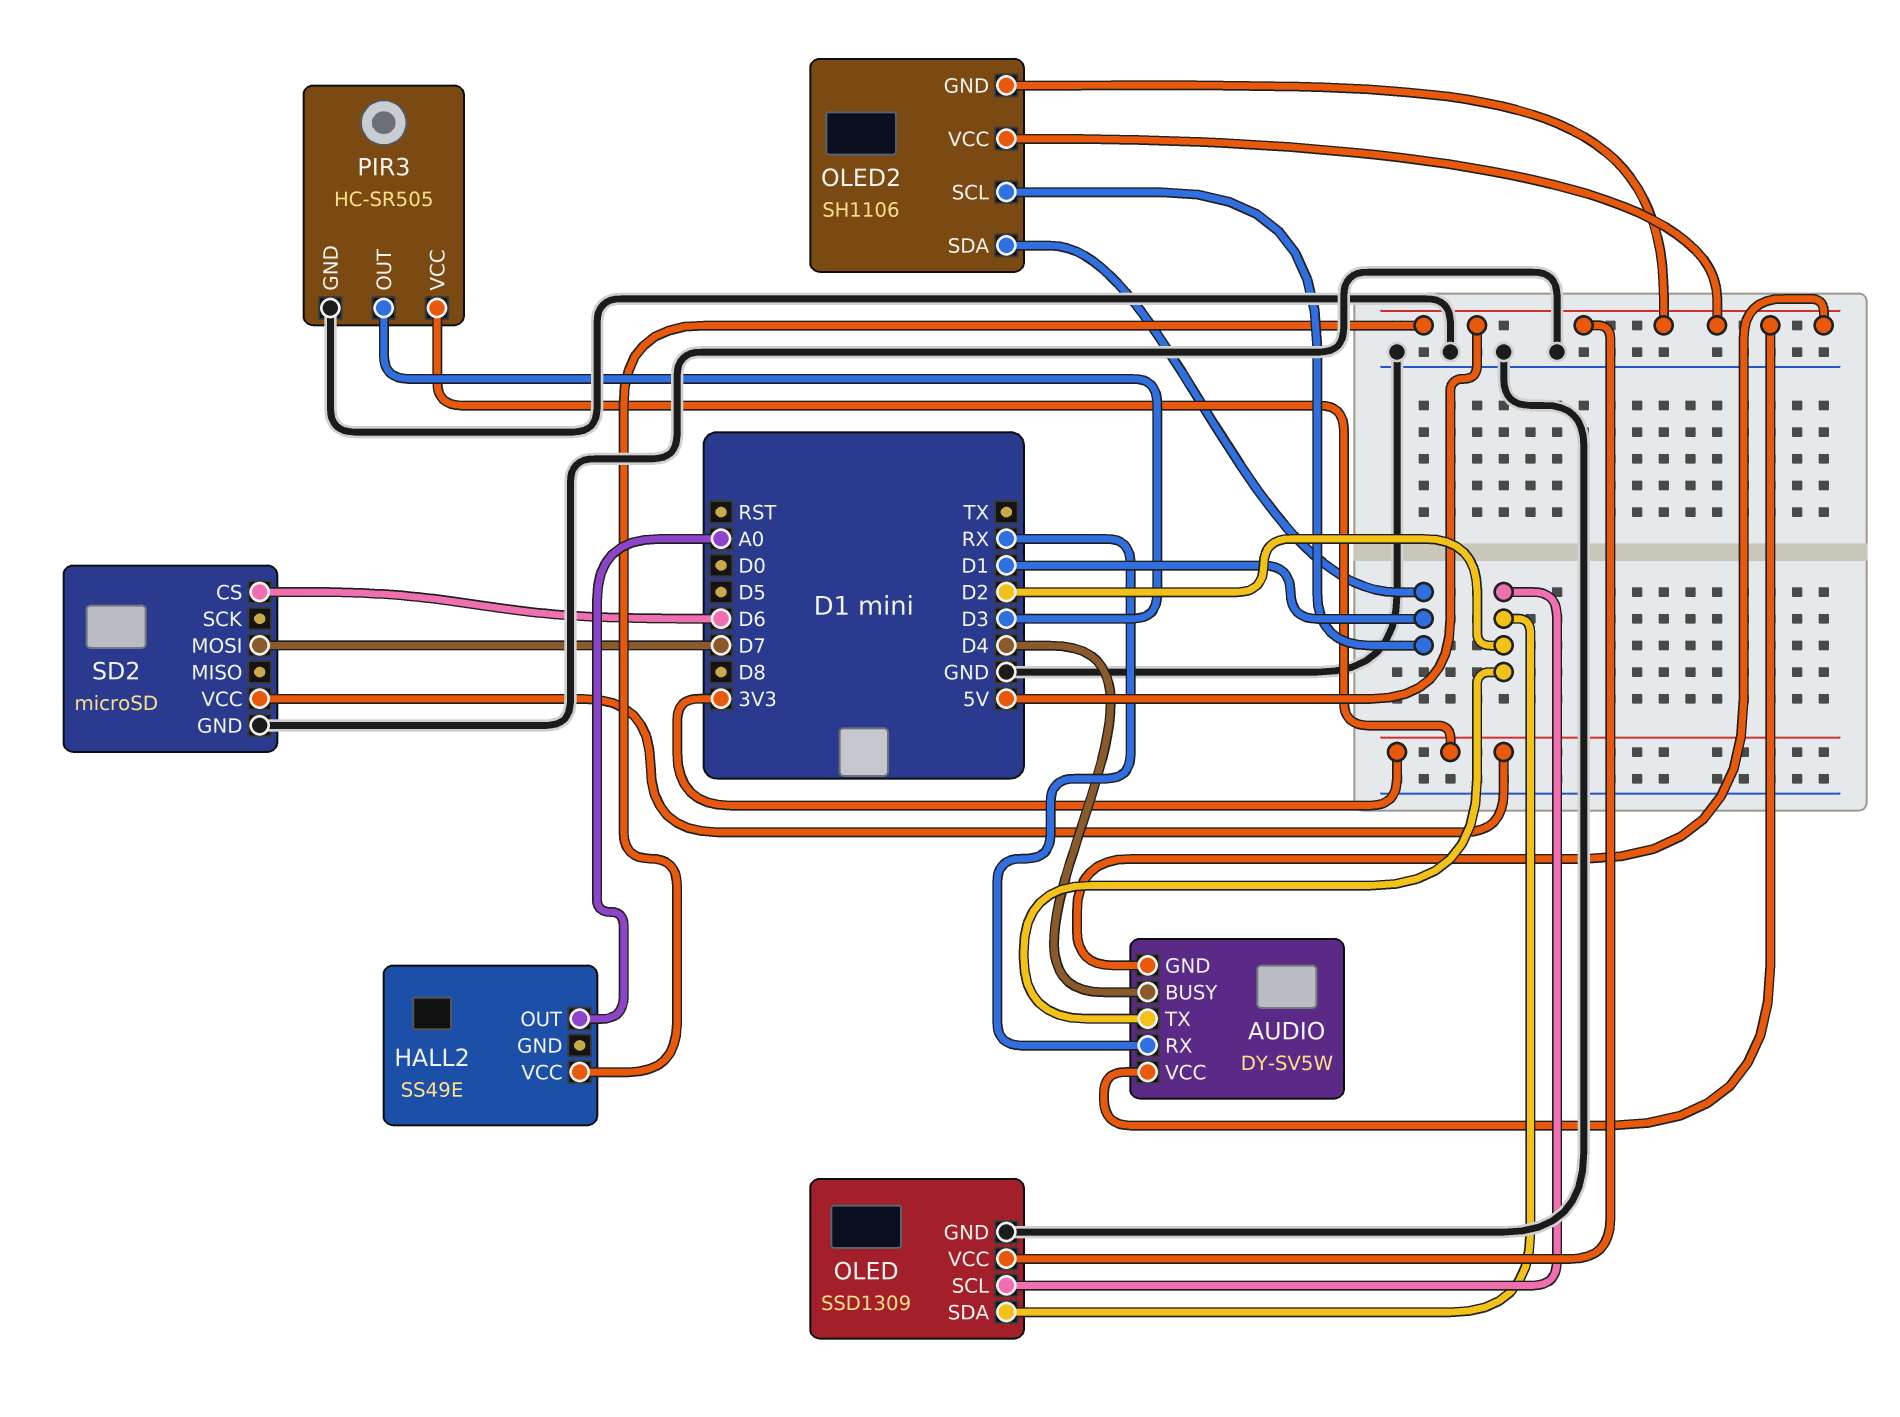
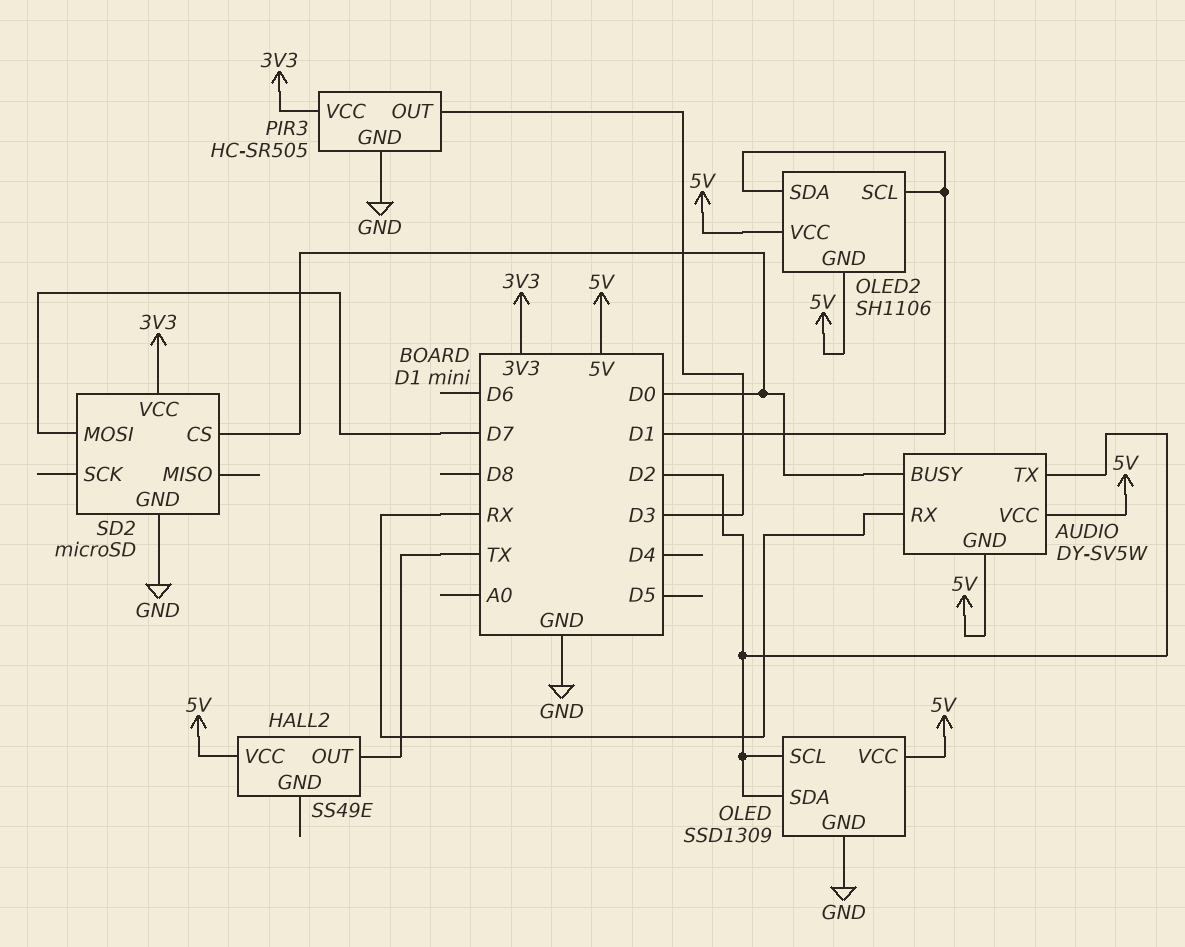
AUDIO pin BUSY: D4 -> D0
HALL2 pin OUT: A0 -> TX
SD2 pin CS: D6 -> D0

